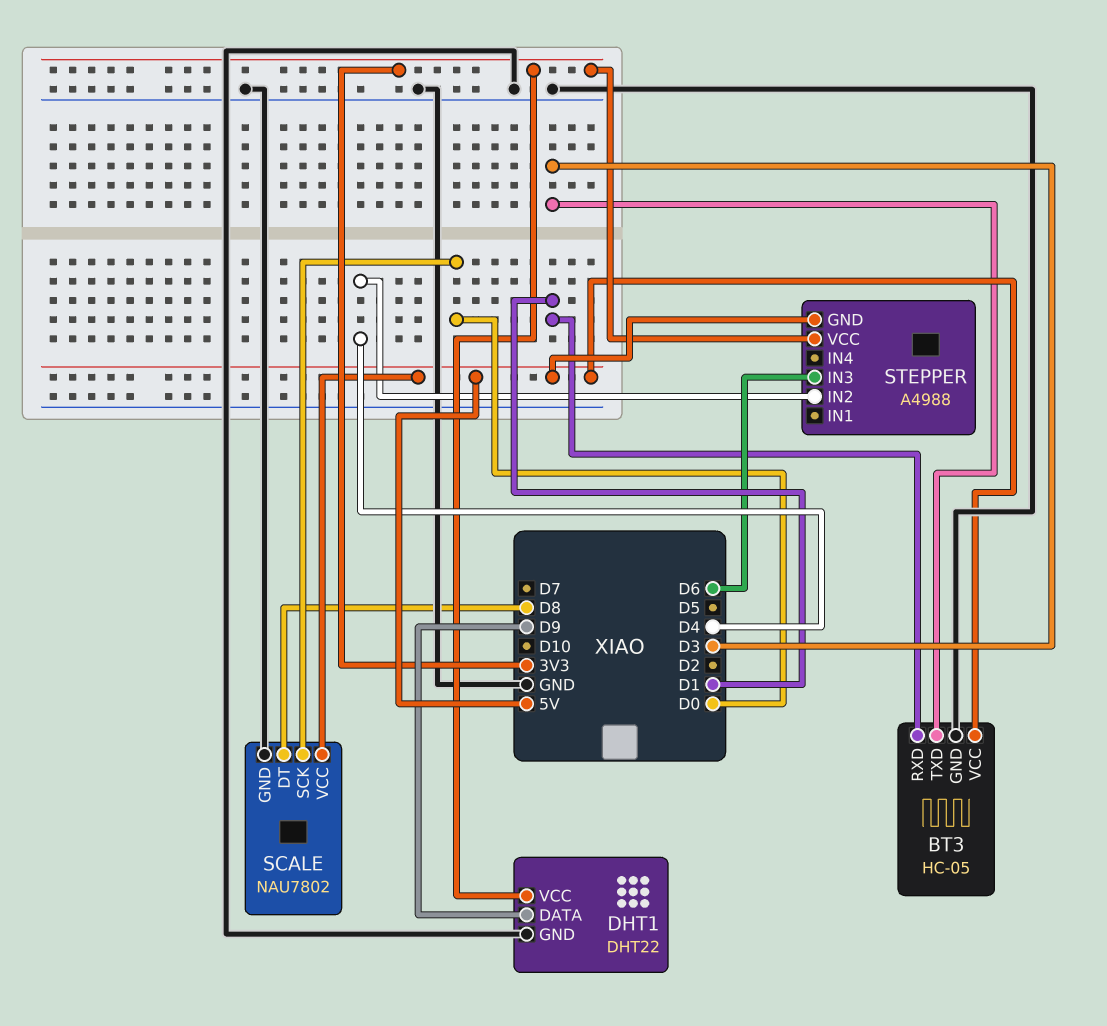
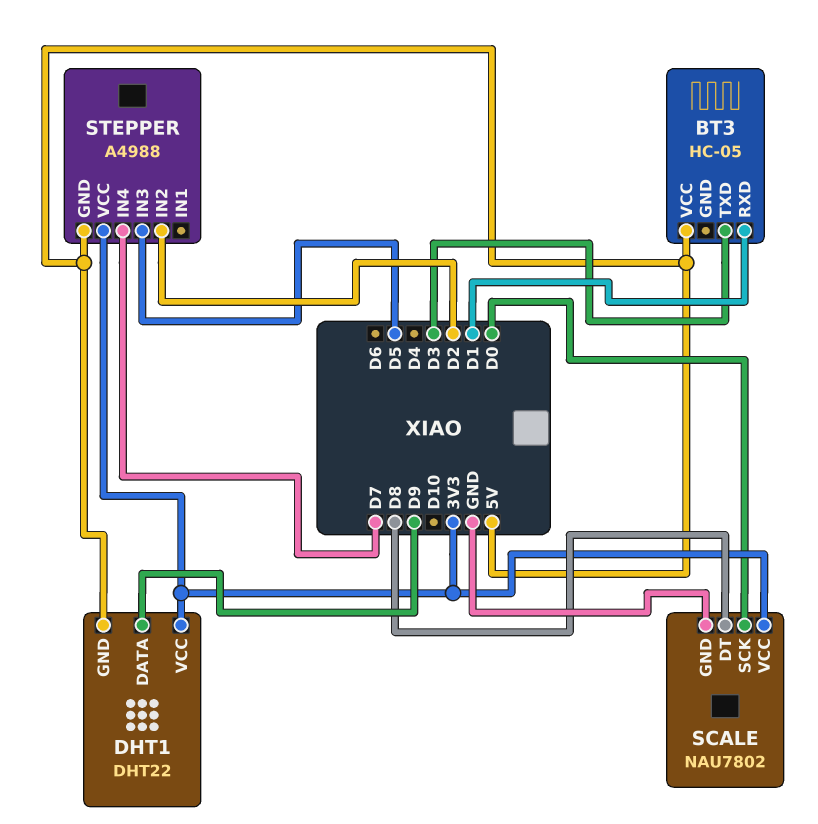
BT3 pin GND: GND -> none
DHT1 pin GND: GND -> 5V
SCALE pin VCC: 5V -> 3V3
STEPPER pin IN2: D4 -> D2
STEPPER pin IN3: D6 -> D5
STEPPER pin IN4: none -> D7

